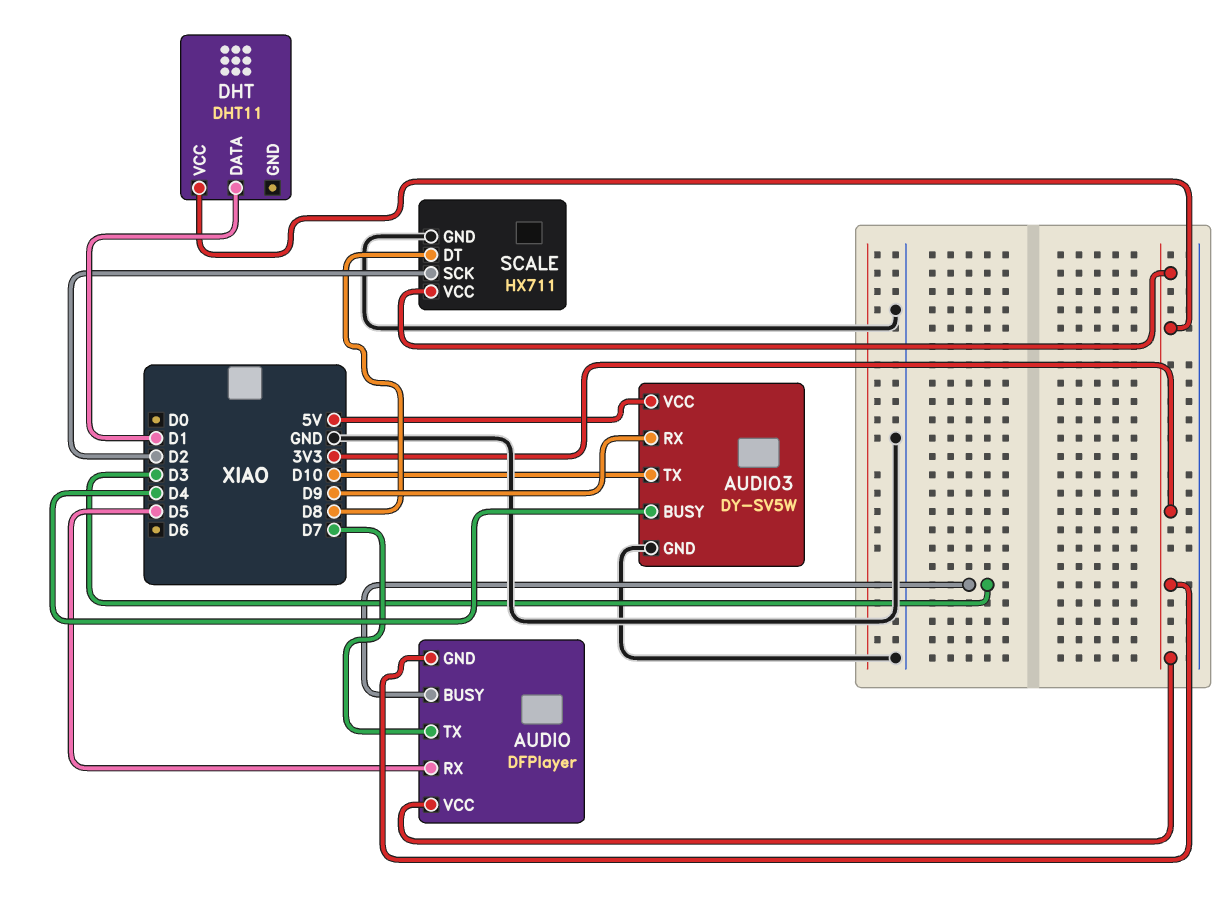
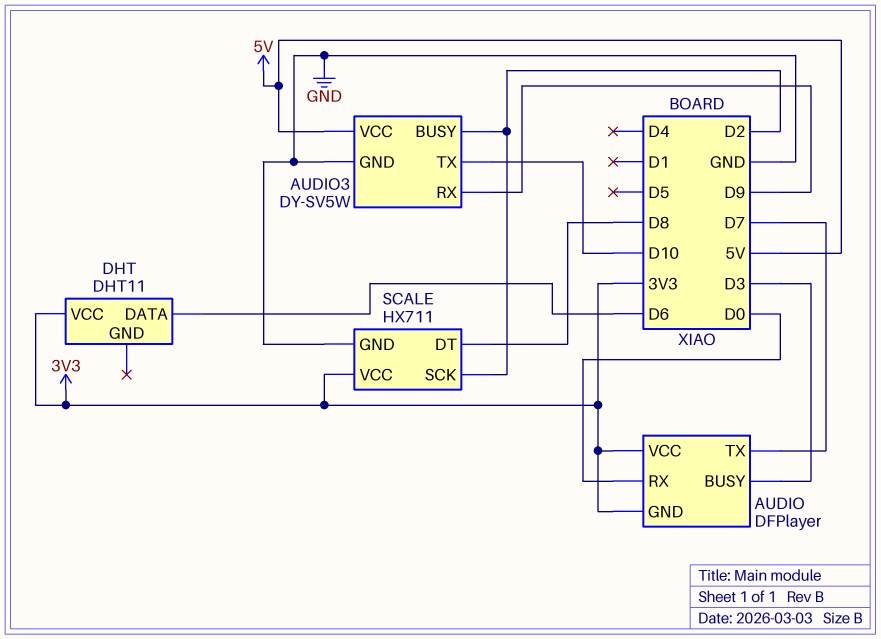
AUDIO pin RX: D5 -> D0
AUDIO3 pin BUSY: D4 -> D2
DHT pin DATA: D1 -> D6

